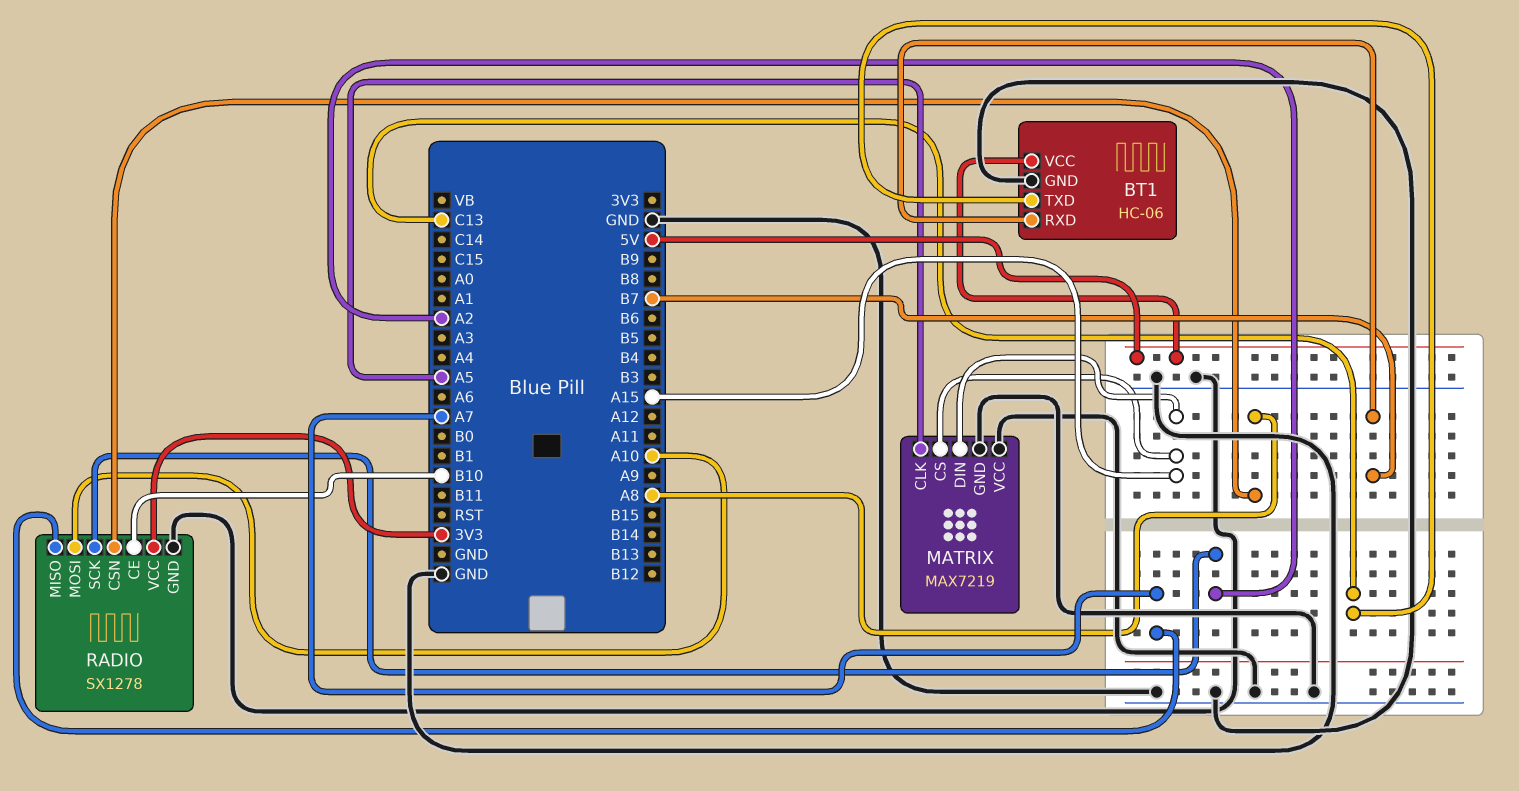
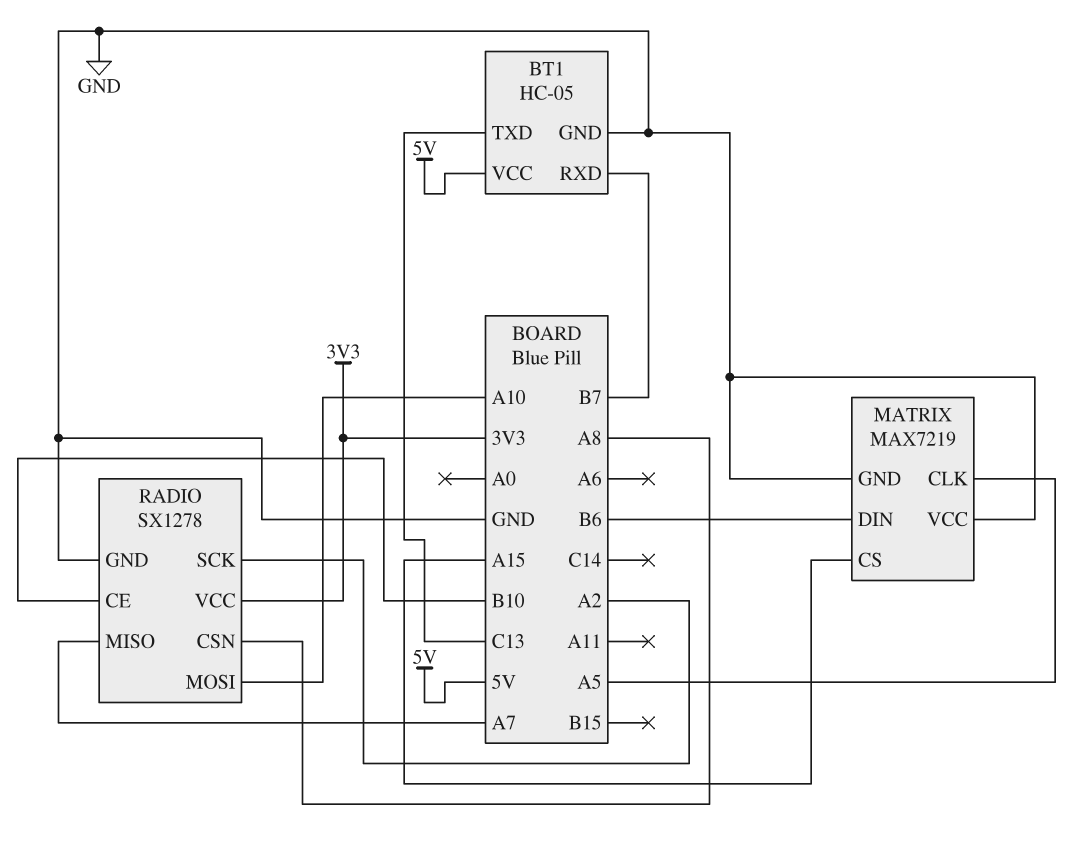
BT1: HC-06 -> HC-05
MATRIX pin DIN: A15 -> B6

